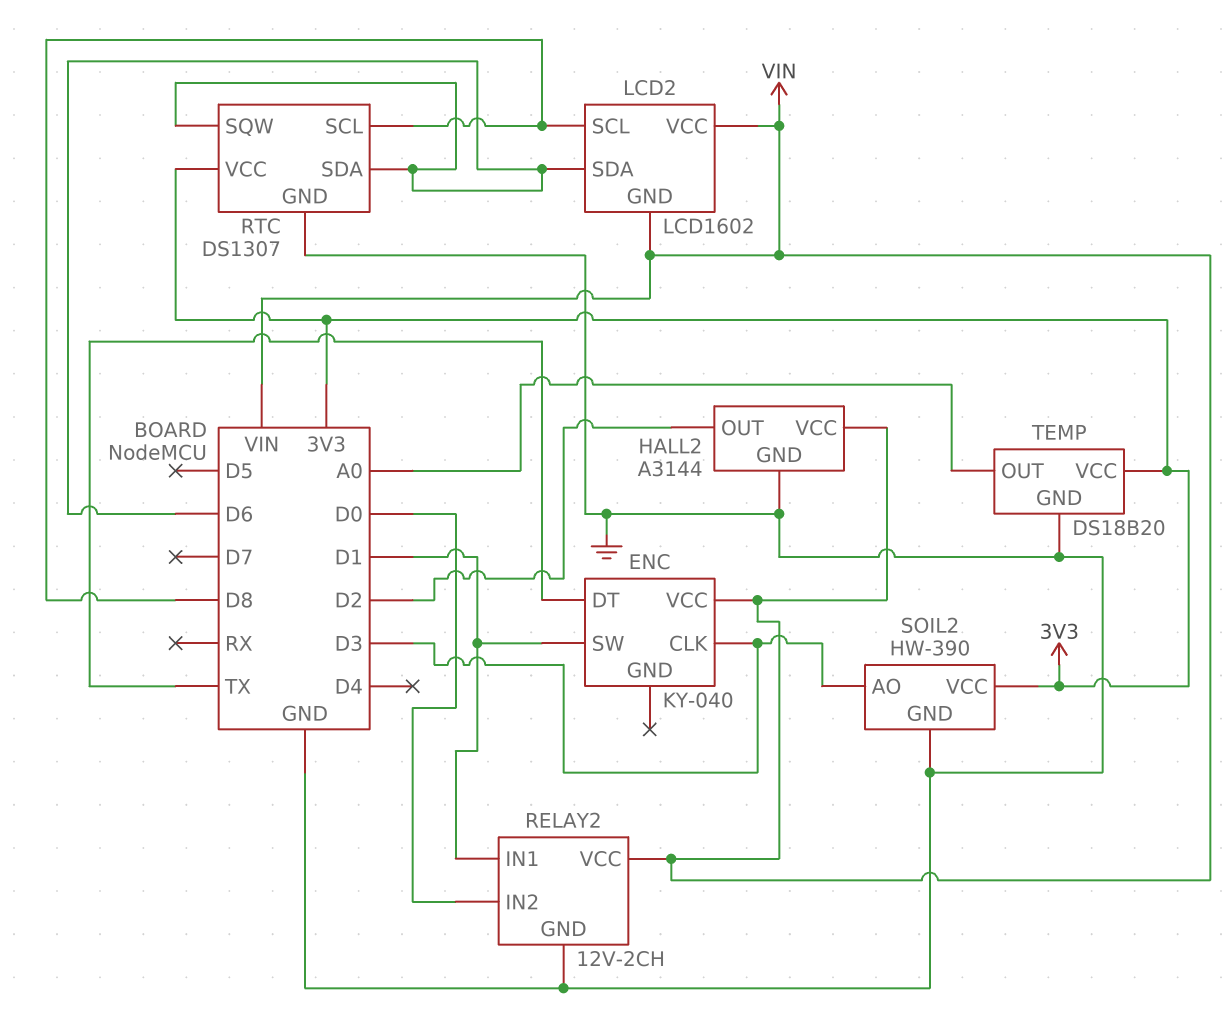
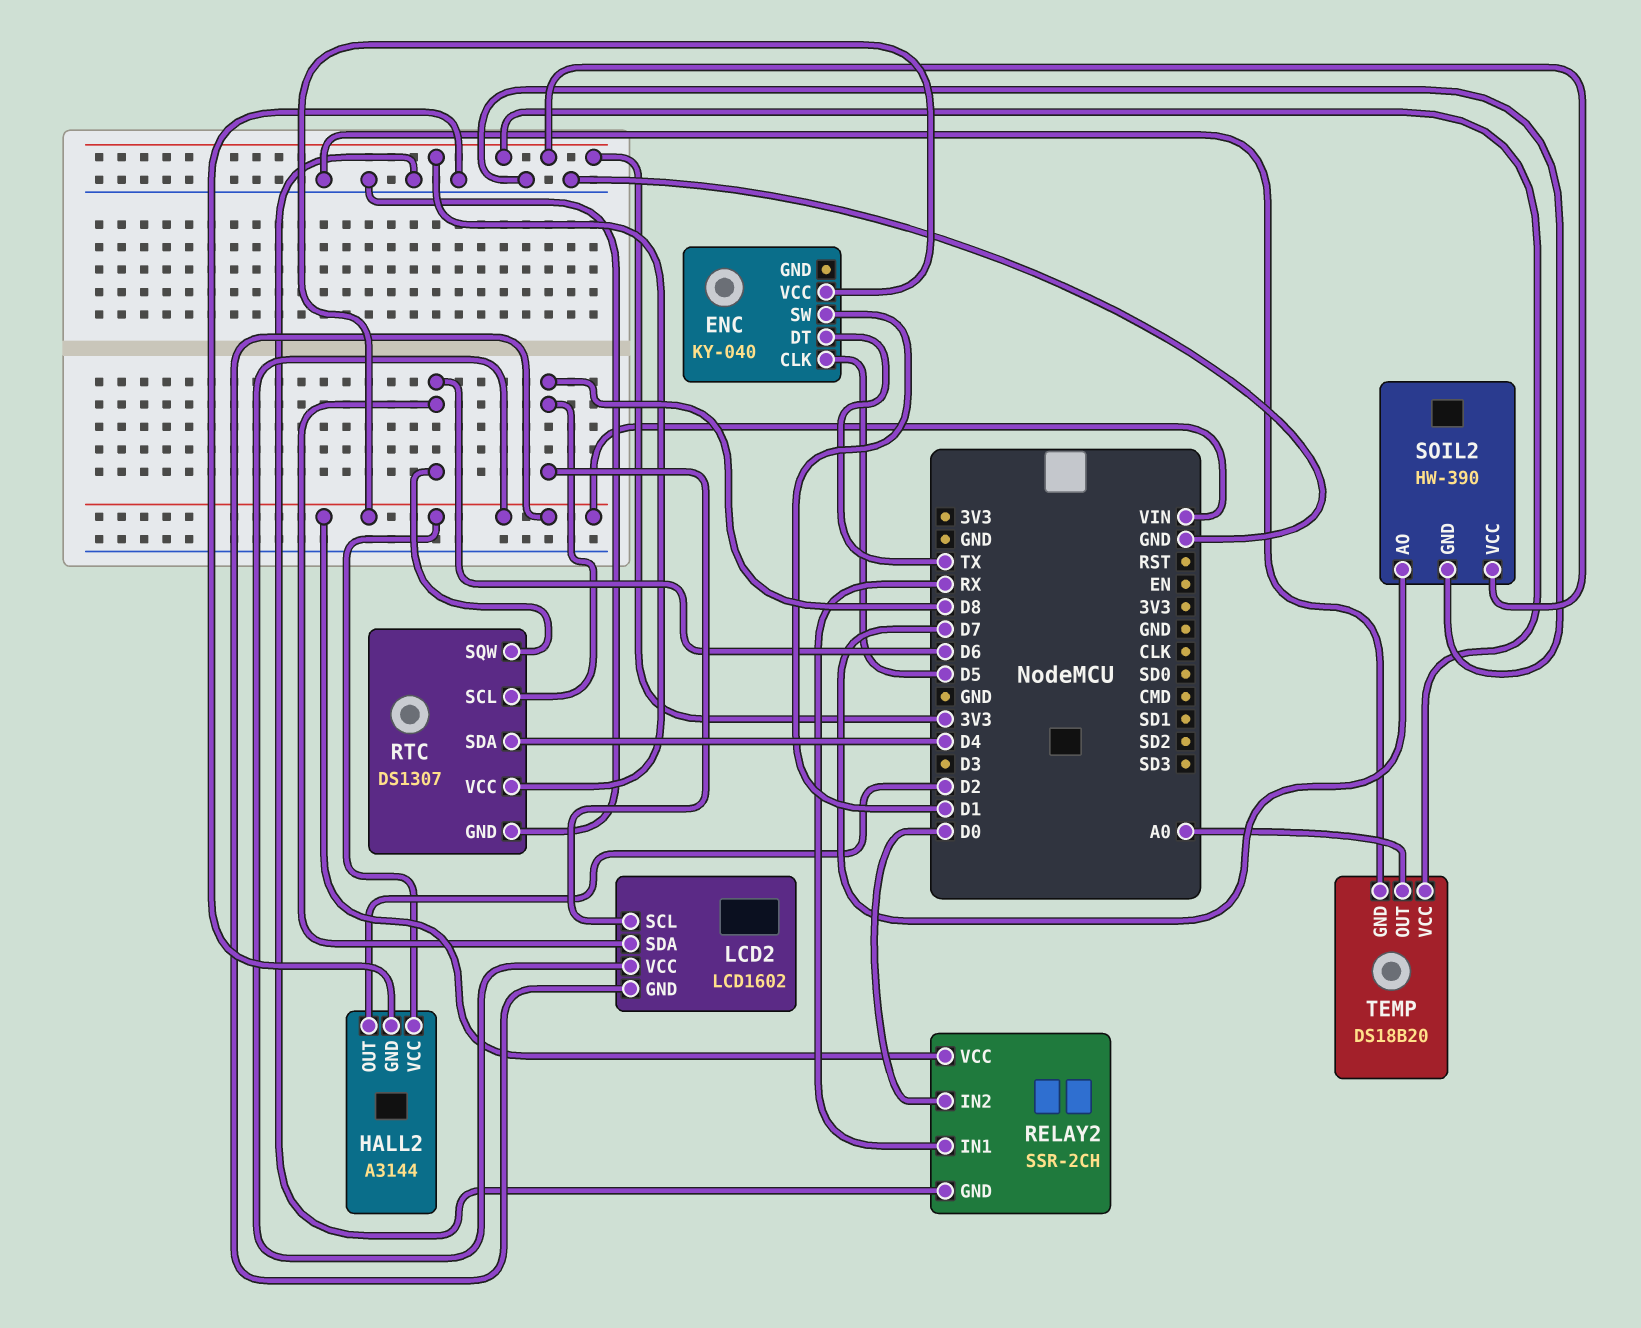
ENC pin CLK: D3 -> D5
RELAY2: 12V-2CH -> SSR-2CH
RELAY2 pin IN1: D1 -> RX
RTC pin SDA: D6 -> D4
SOIL2 pin AO: D3 -> D7

